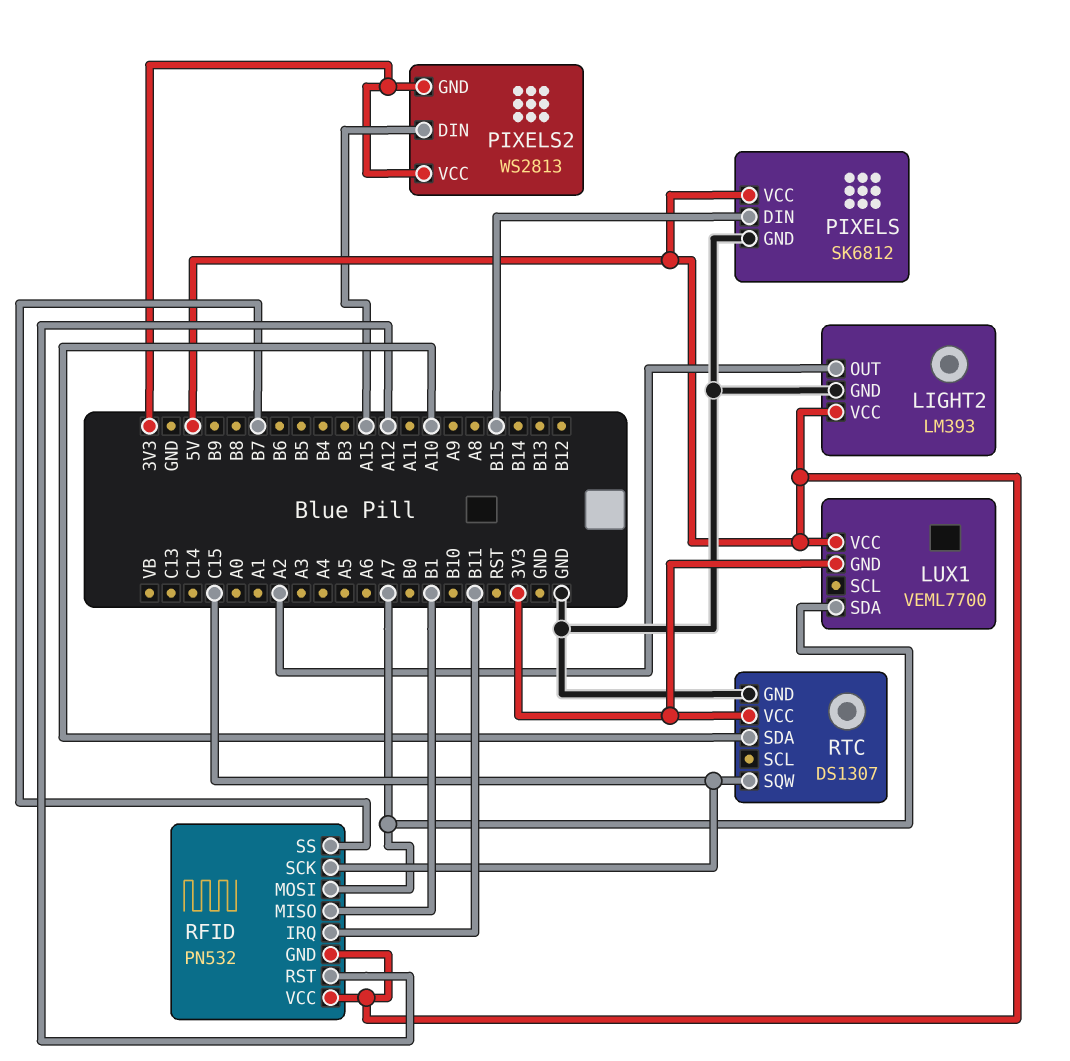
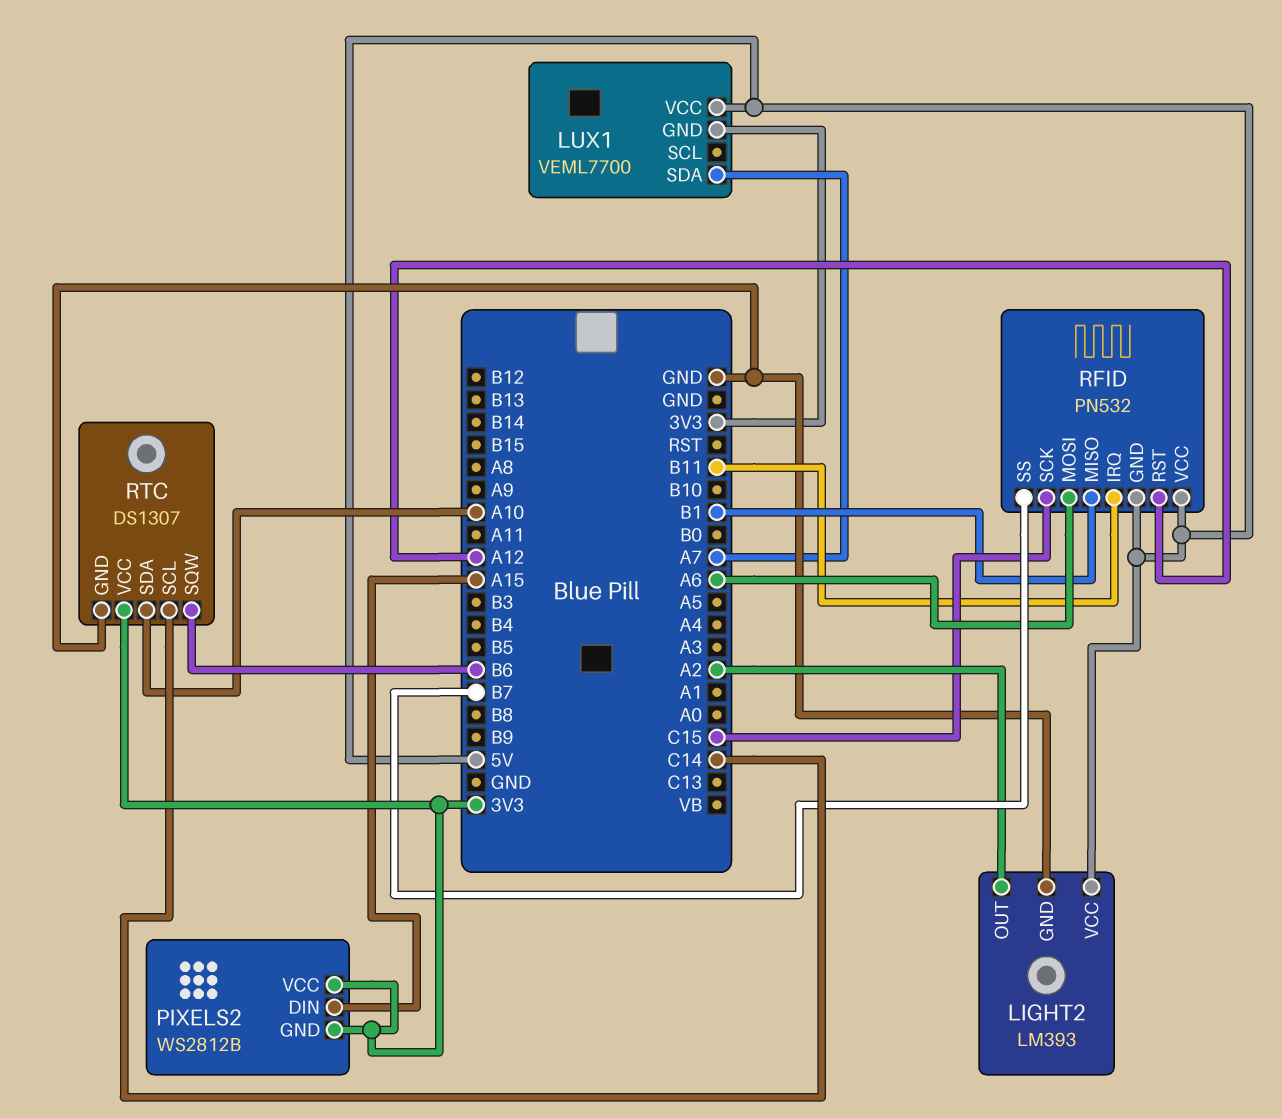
PIXELS: SK6812 -> none
PIXELS pin DIN: B15 -> none
PIXELS pin GND: GND -> none
PIXELS pin VCC: 5V -> none
PIXELS2: WS2813 -> WS2812B
RFID pin MOSI: A7 -> A6
RTC pin SCL: none -> C14
RTC pin SQW: C15 -> B6

